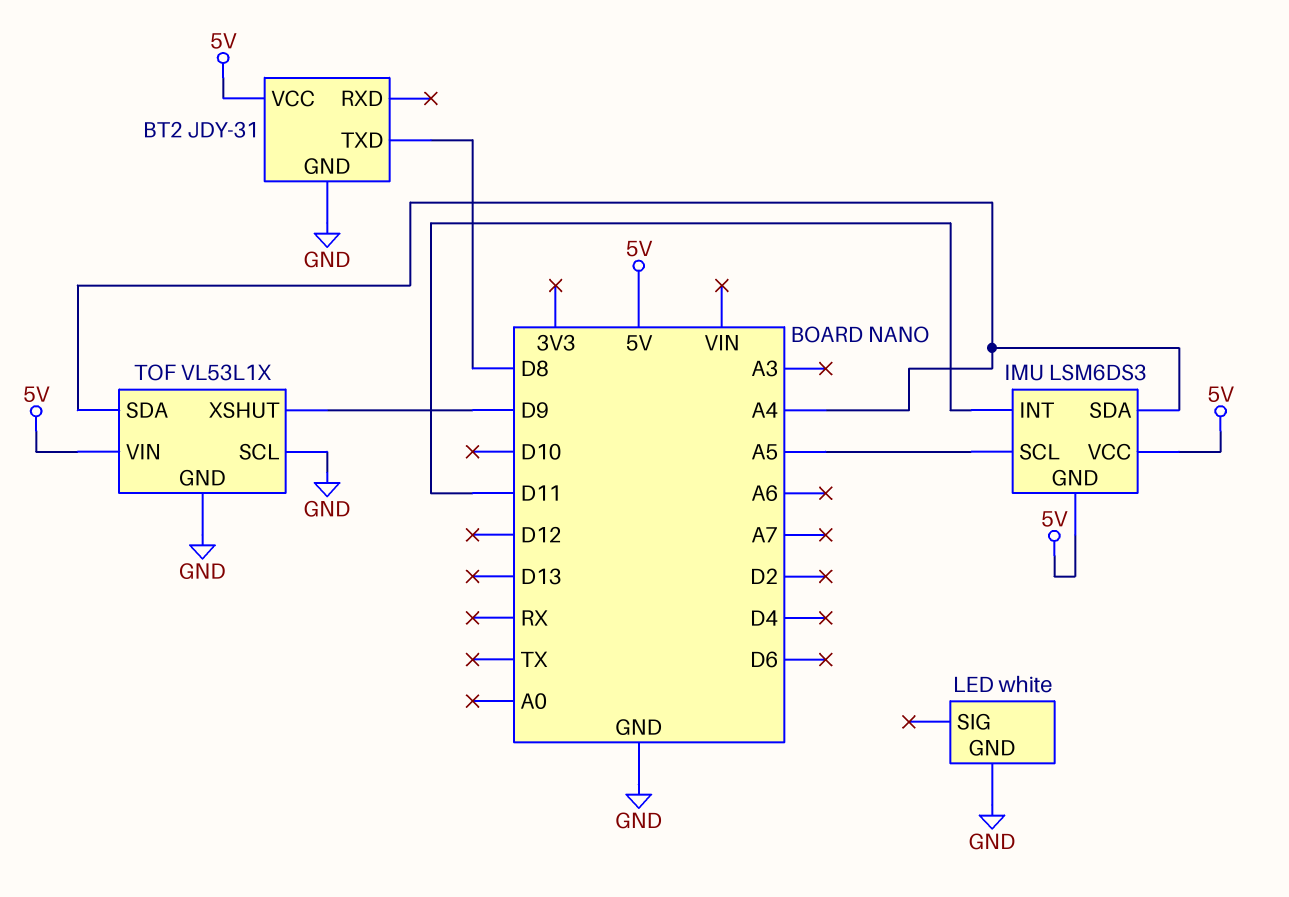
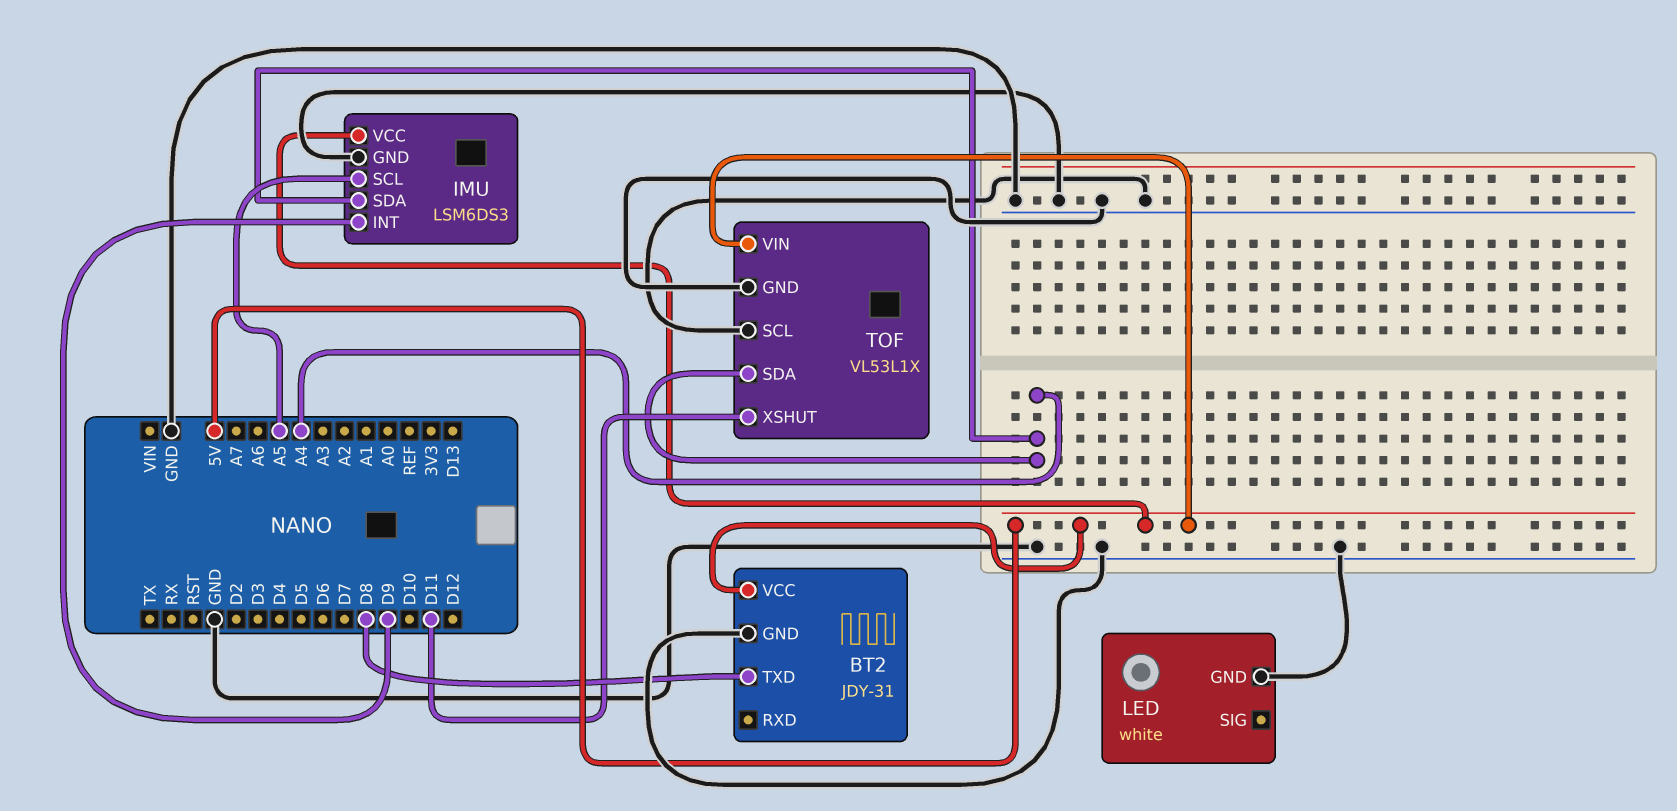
IMU pin GND: 5V -> GND
IMU pin INT: D11 -> D9
TOF pin XSHUT: D9 -> D11

